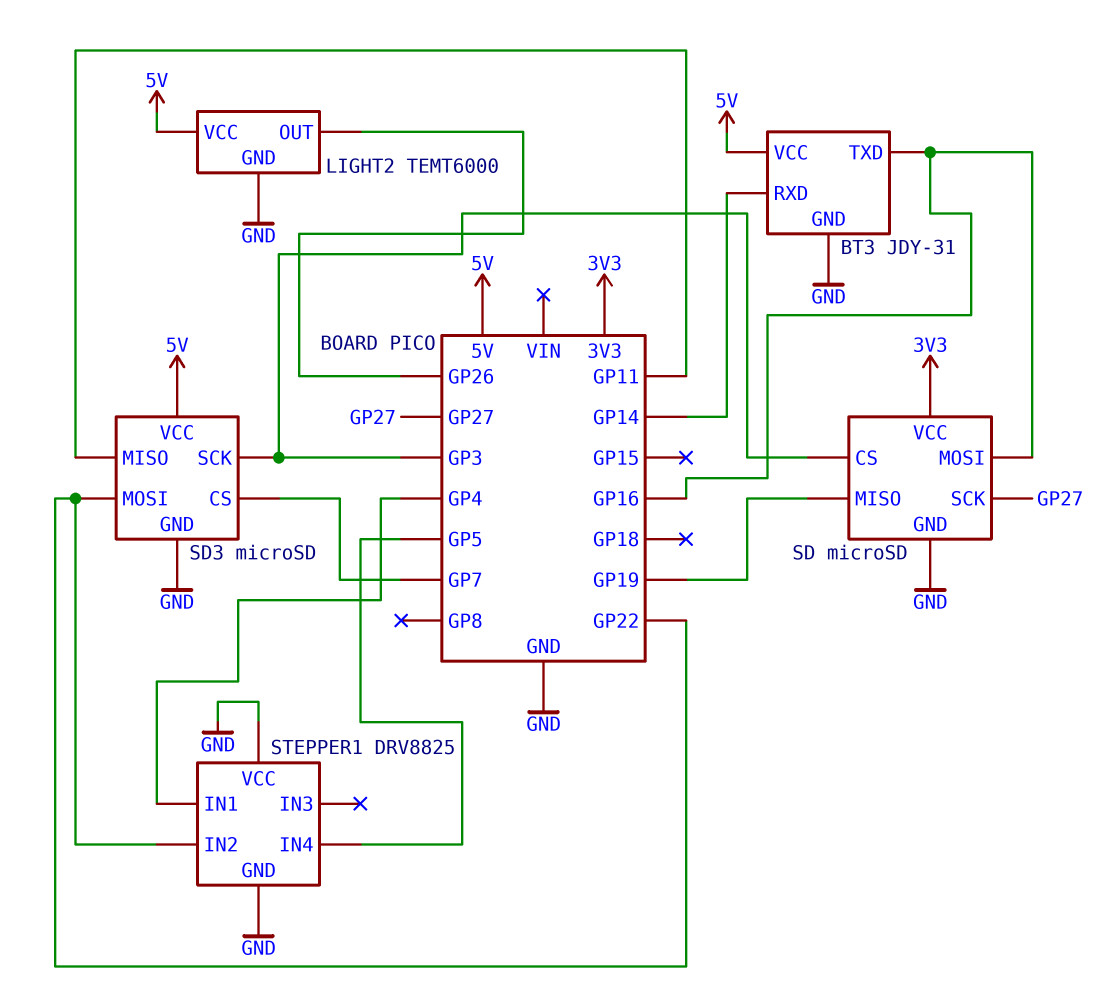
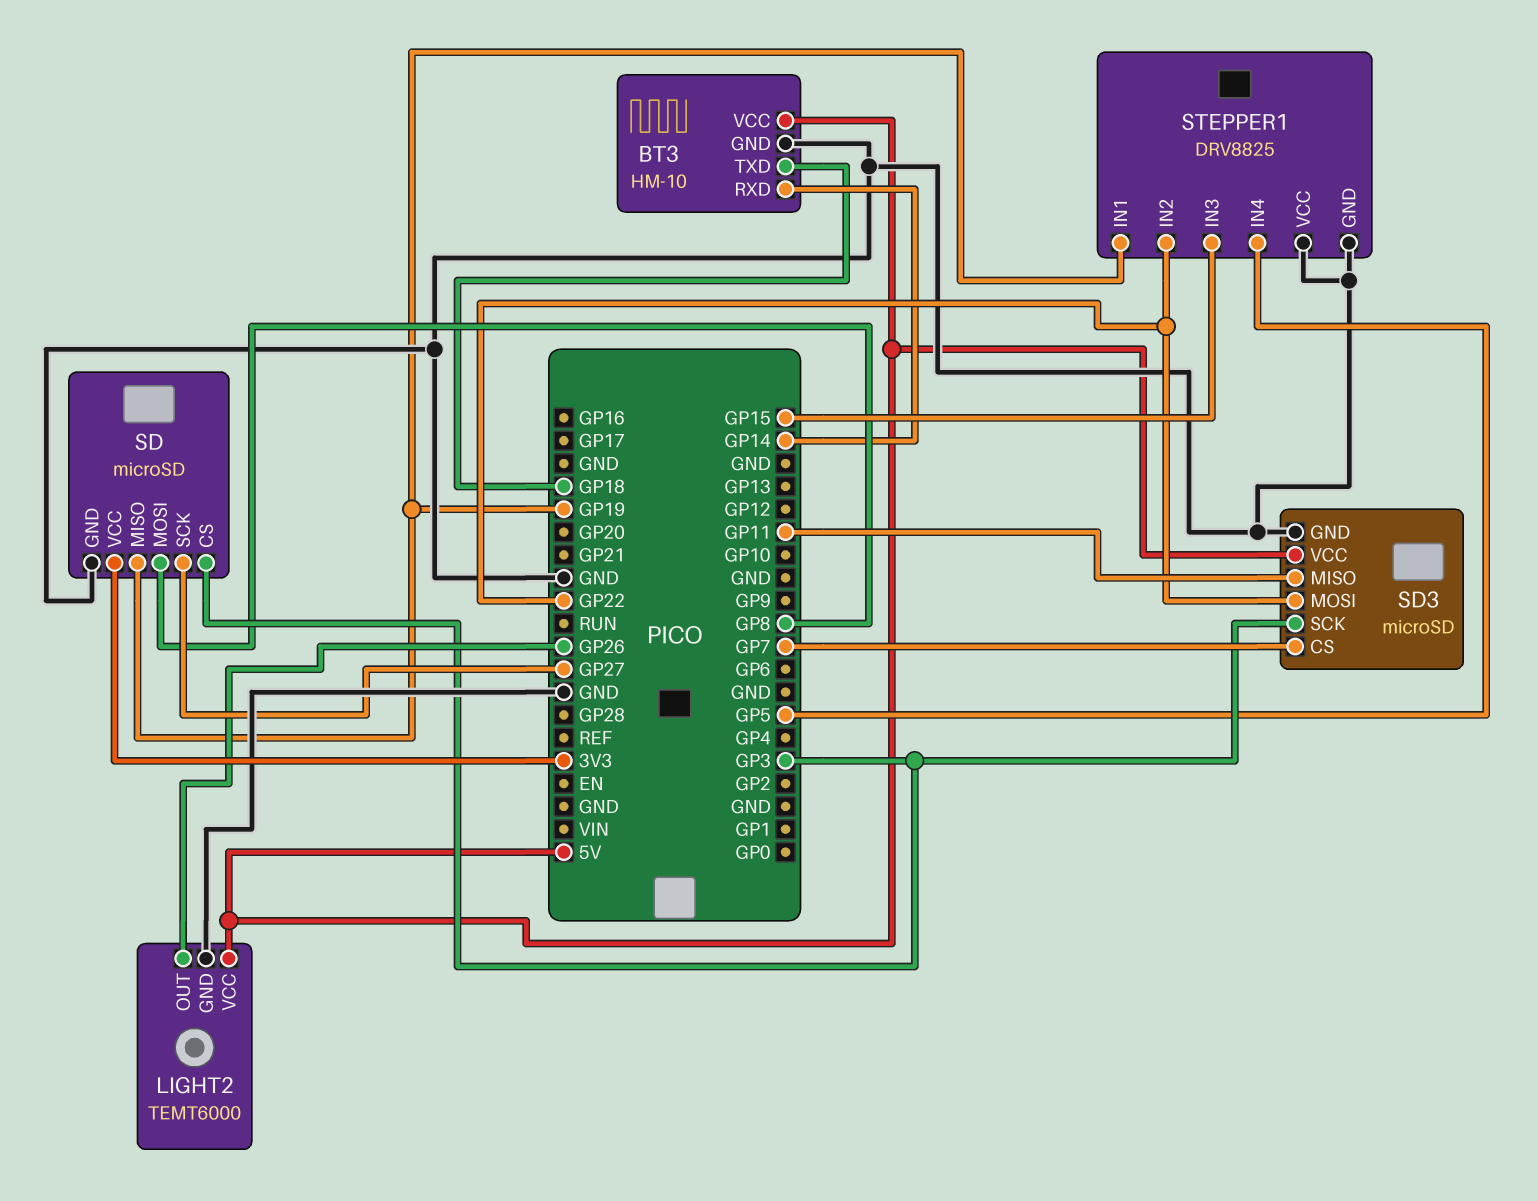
BT3: JDY-31 -> HM-10
BT3 pin TXD: GP16 -> GP18
SD pin MOSI: GP16 -> GP8
STEPPER1 pin IN1: GP4 -> GP19
STEPPER1 pin IN3: none -> GP15

